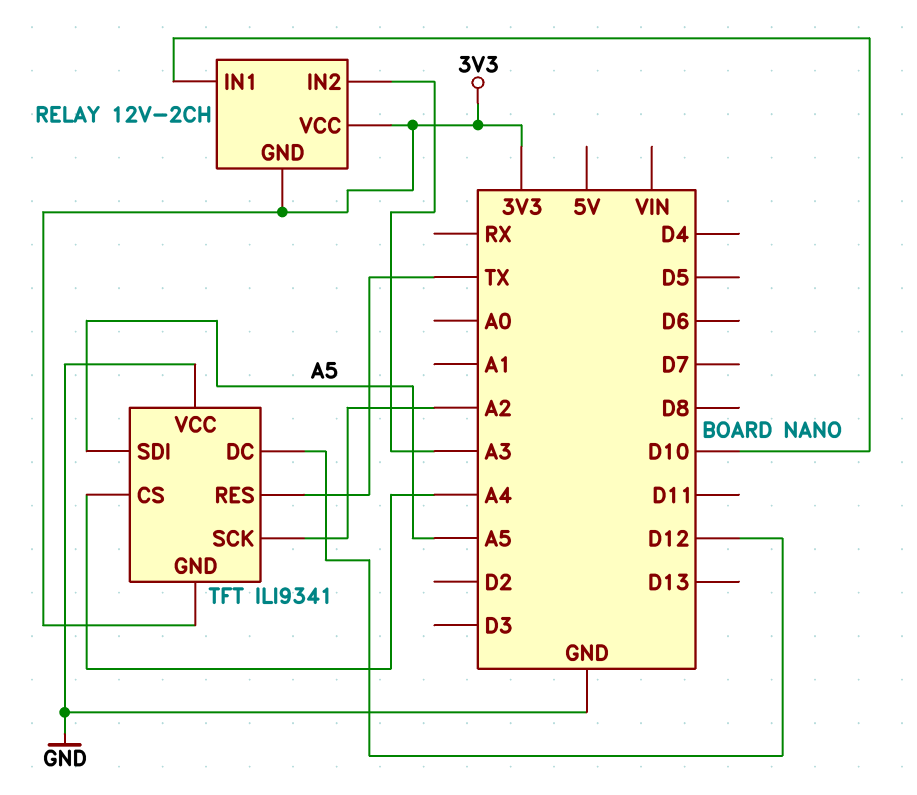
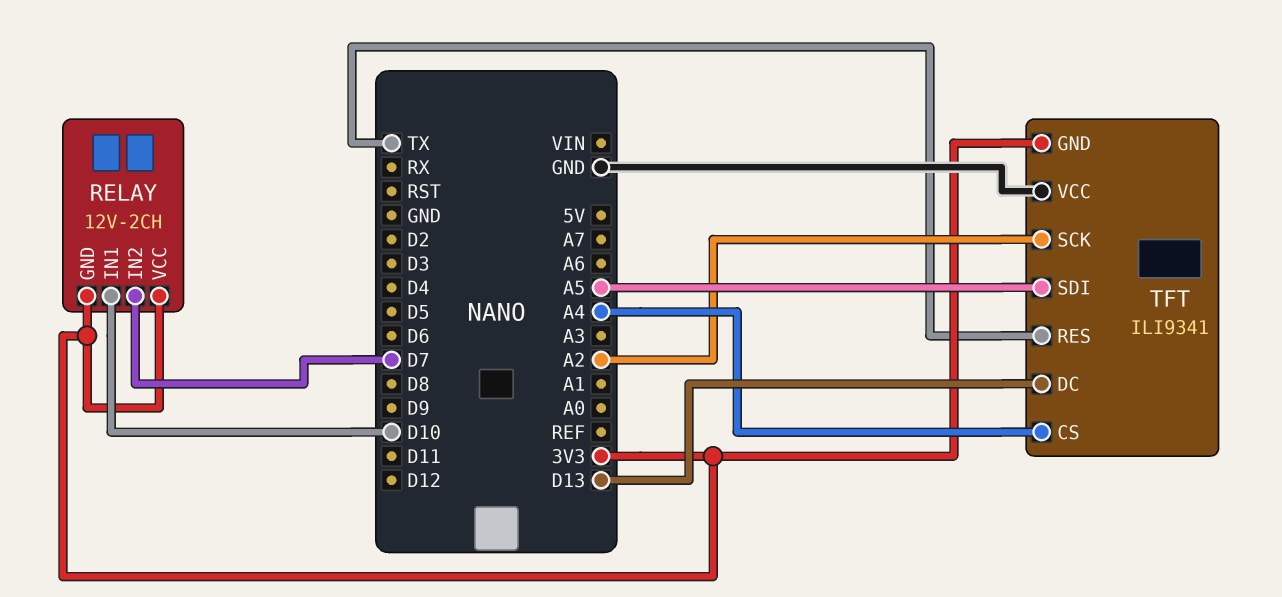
RELAY pin IN2: A3 -> D7
TFT pin DC: D12 -> D13

